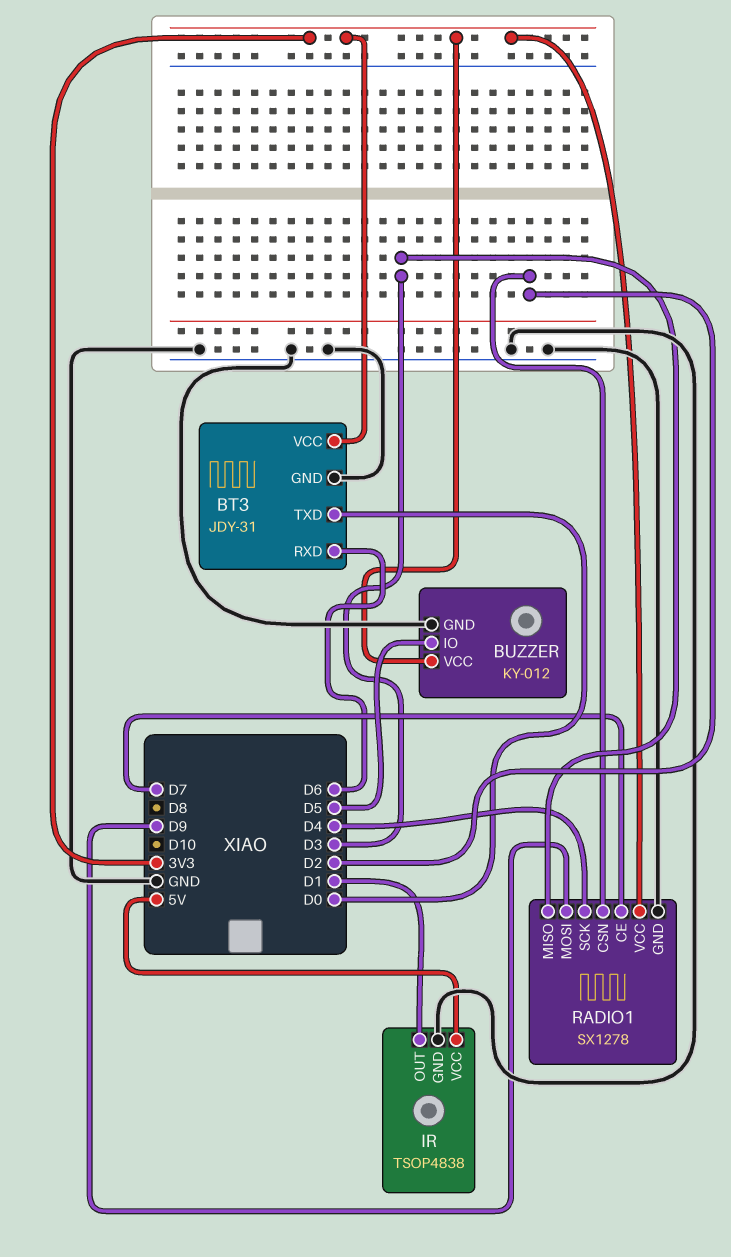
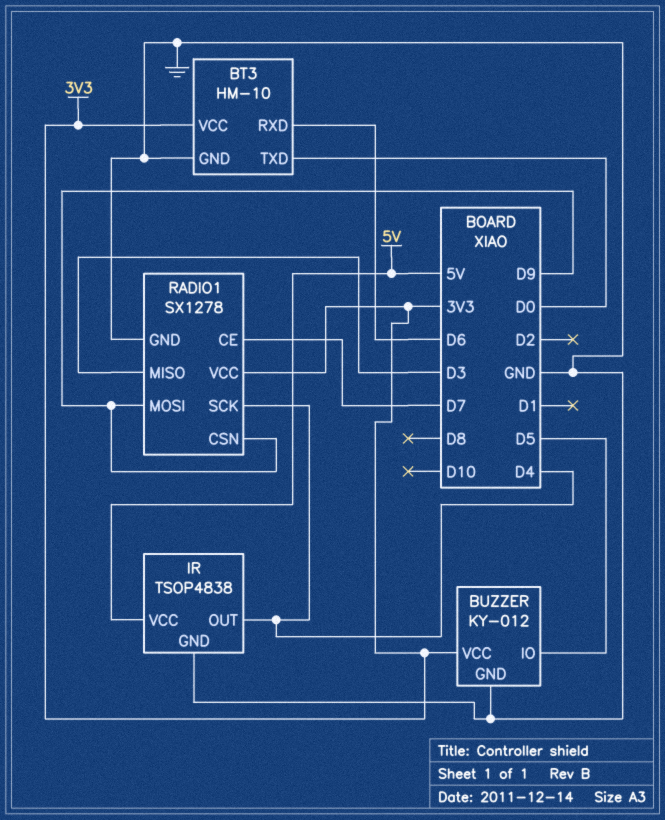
BT3: JDY-31 -> HM-10
IR pin OUT: D1 -> D4
RADIO1 pin CSN: D2 -> D9

